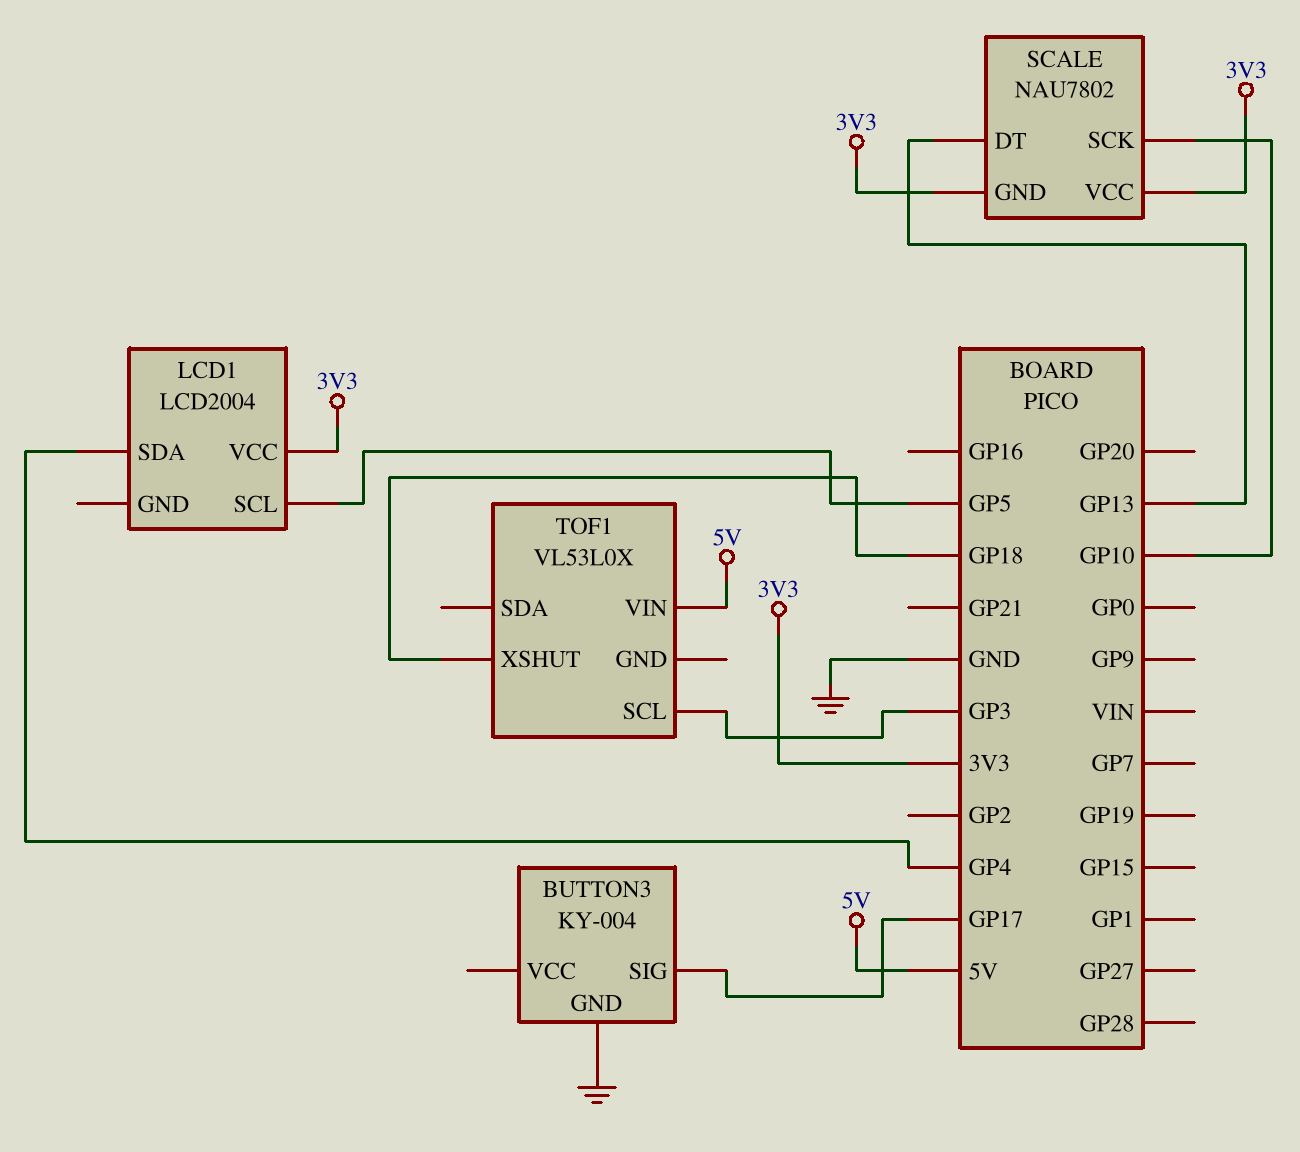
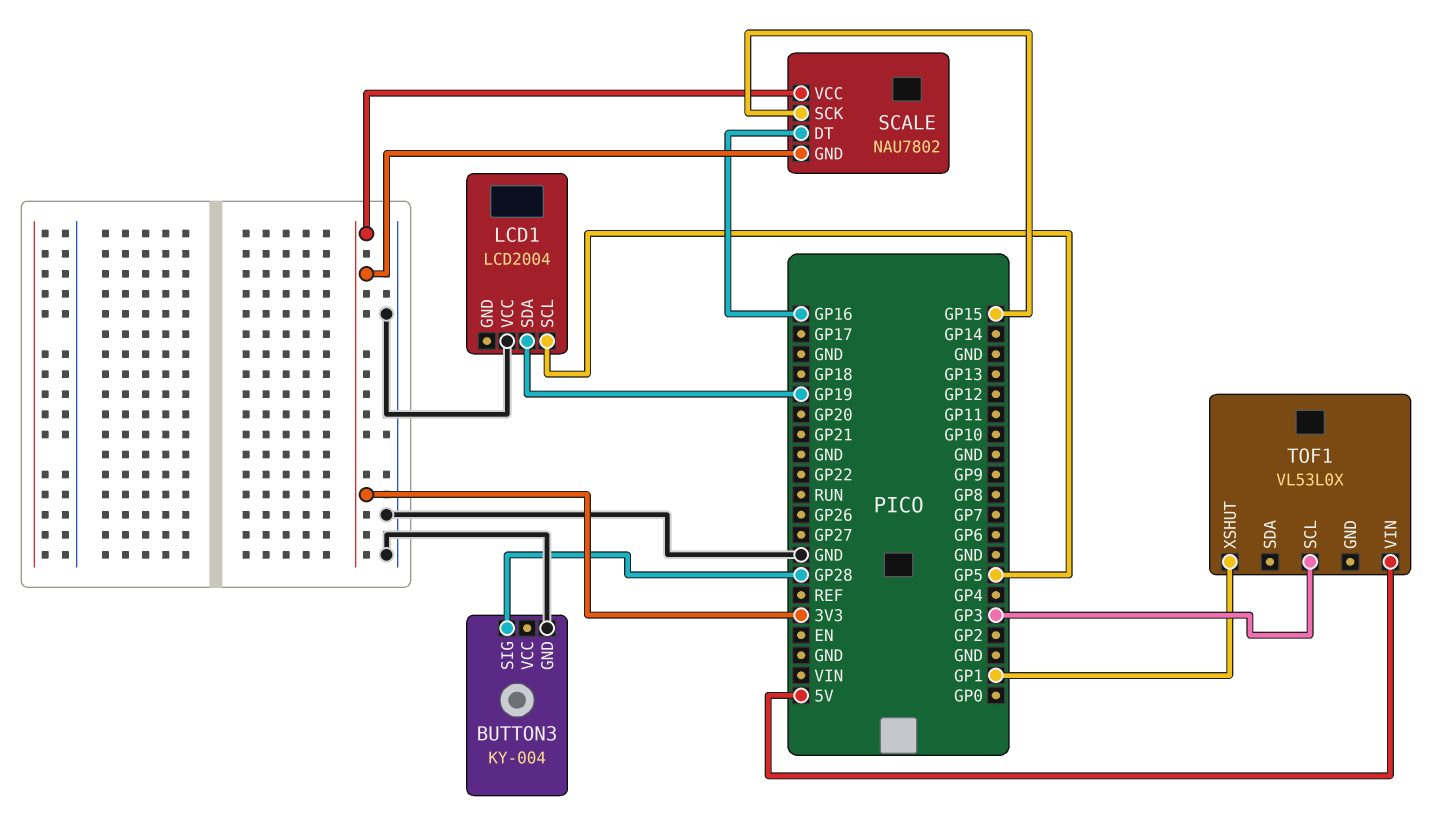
BUTTON3 pin SIG: GP17 -> GP28
LCD1 pin SDA: GP4 -> GP19
LCD1 pin VCC: 3V3 -> GND
SCALE pin DT: GP13 -> GP16
SCALE pin SCK: GP10 -> GP15
TOF1 pin XSHUT: GP18 -> GP1

